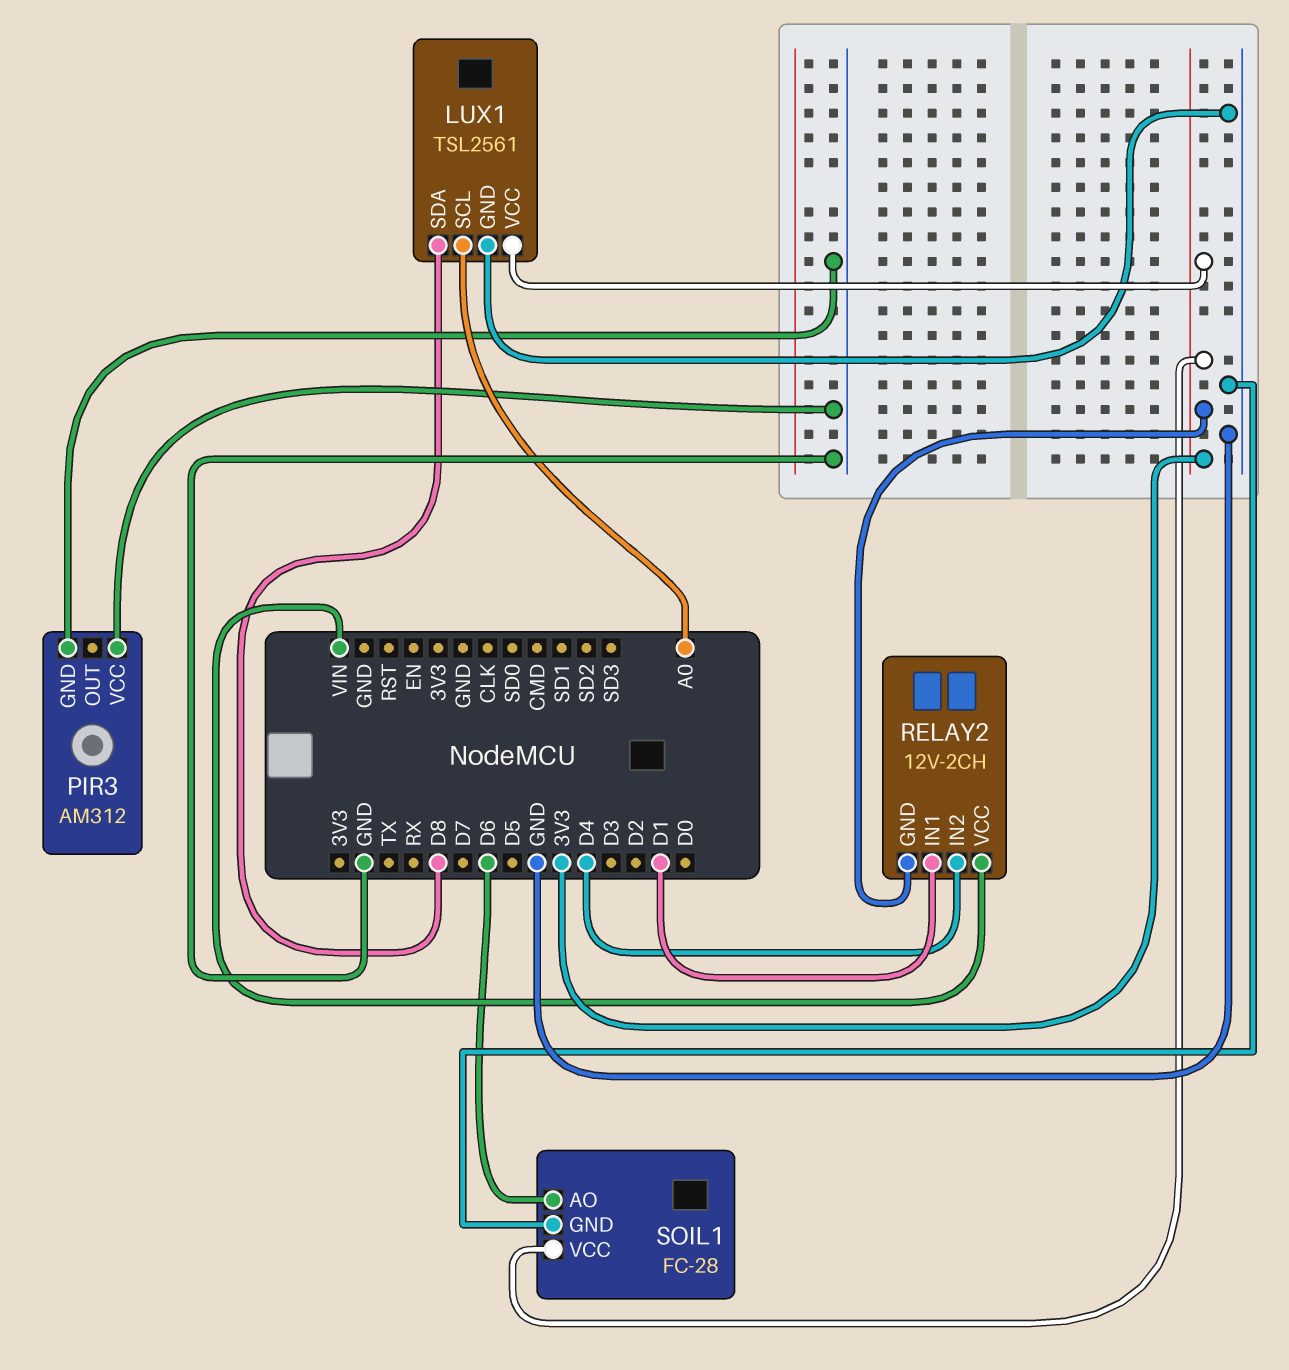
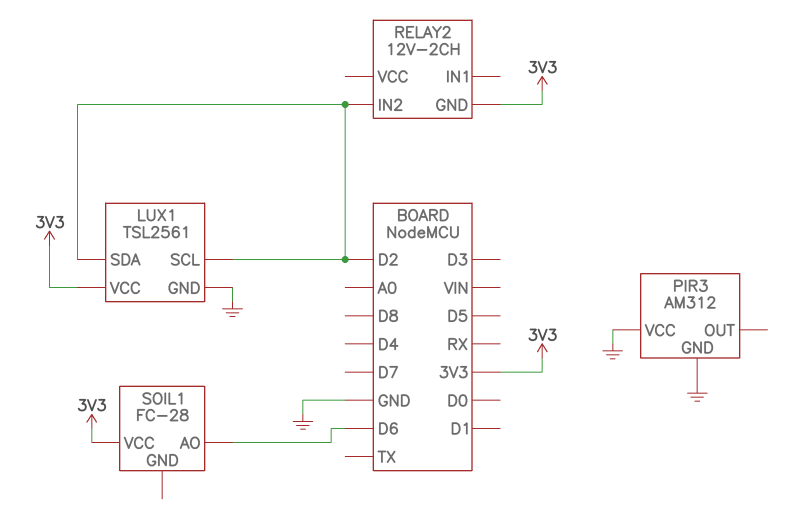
LUX1 pin SCL: A0 -> D2
LUX1 pin SDA: D8 -> D2
RELAY2 pin IN1: D1 -> none
RELAY2 pin IN2: D4 -> D2
RELAY2 pin VCC: VIN -> none
SOIL1 pin GND: GND -> none

